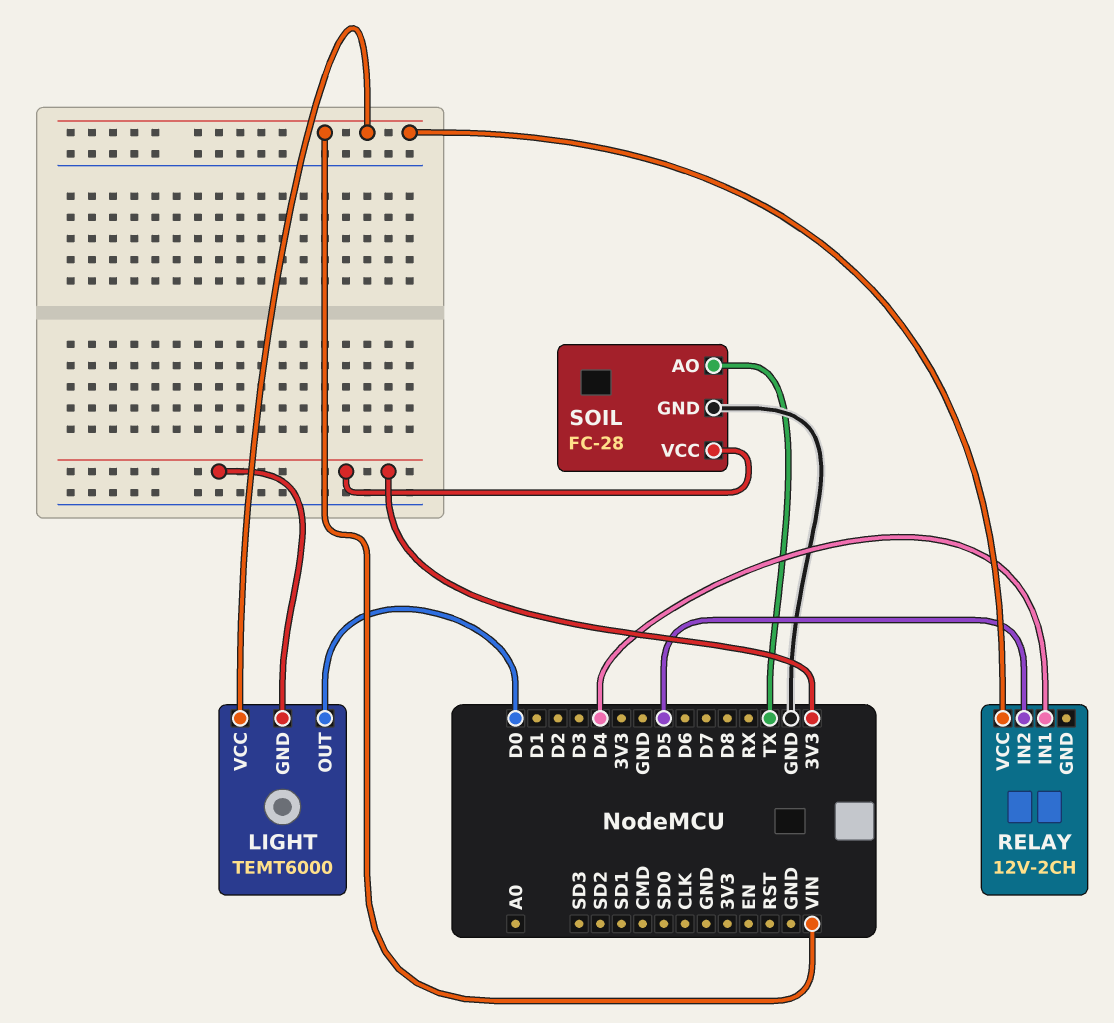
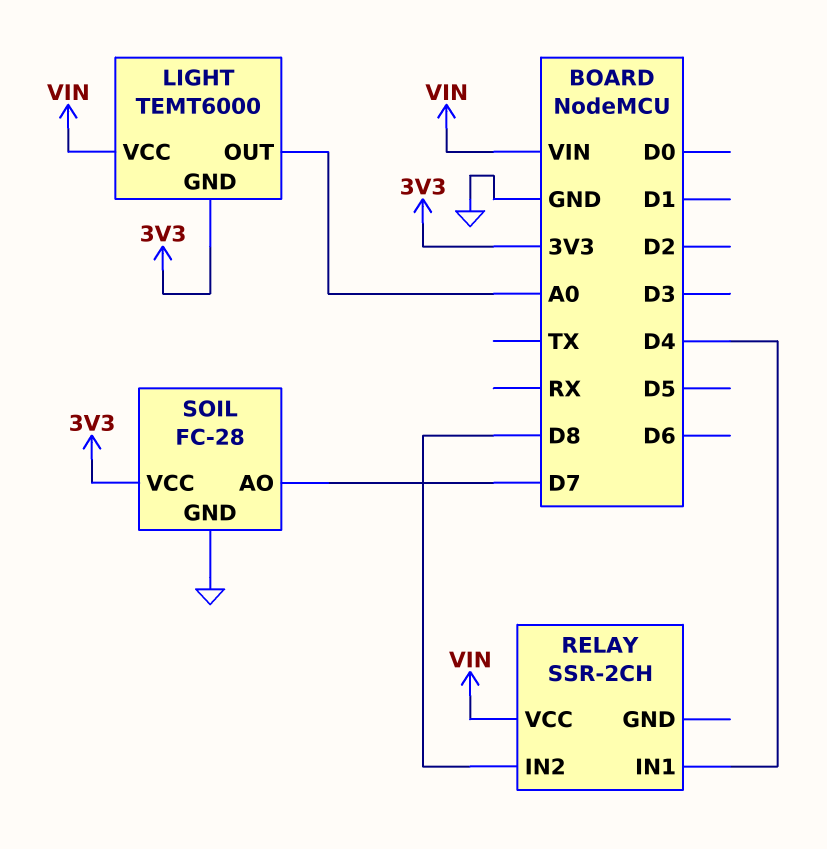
LIGHT pin OUT: D0 -> A0
RELAY: 12V-2CH -> SSR-2CH
RELAY pin IN2: D5 -> D8
SOIL pin AO: TX -> D7

